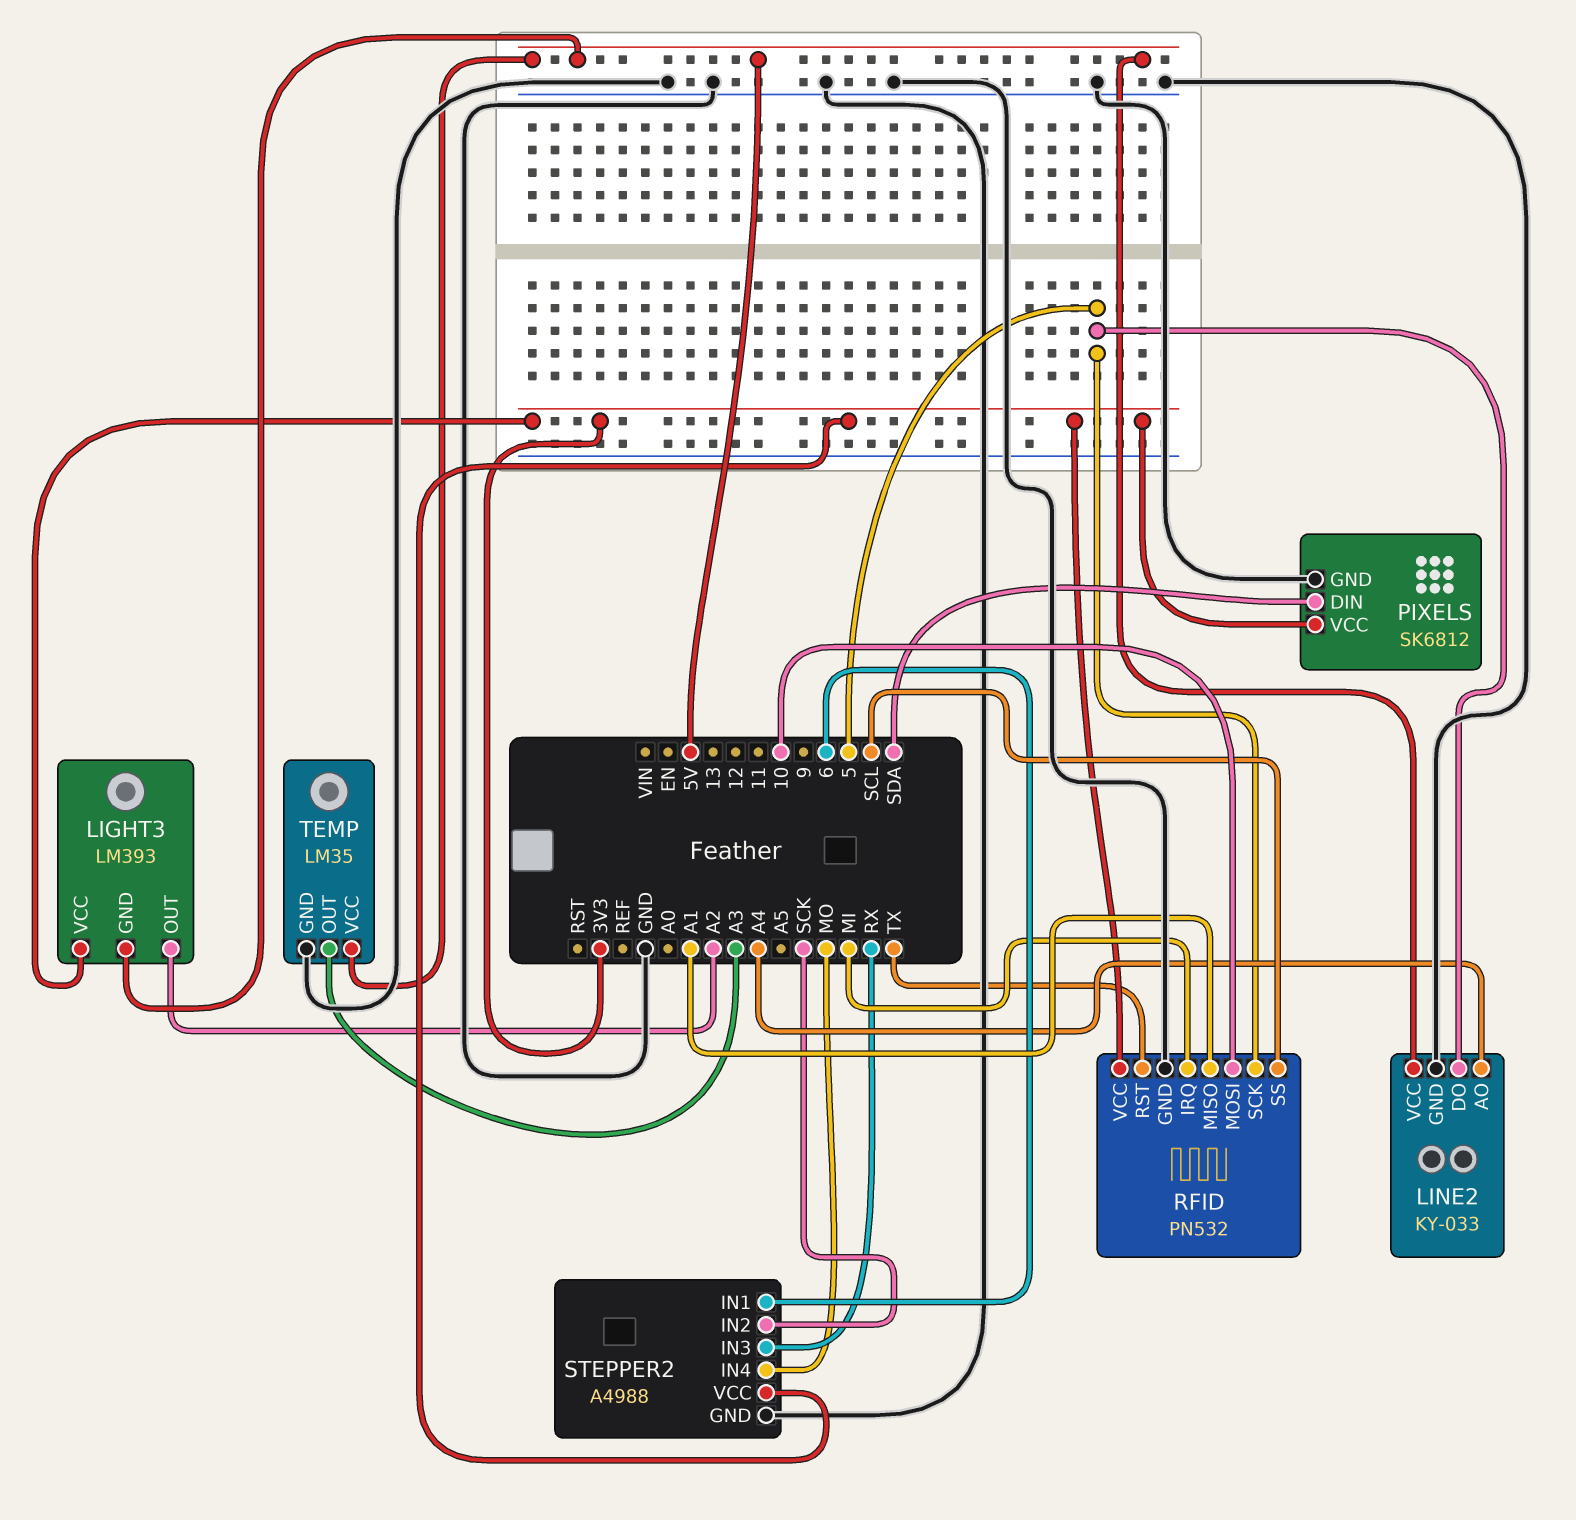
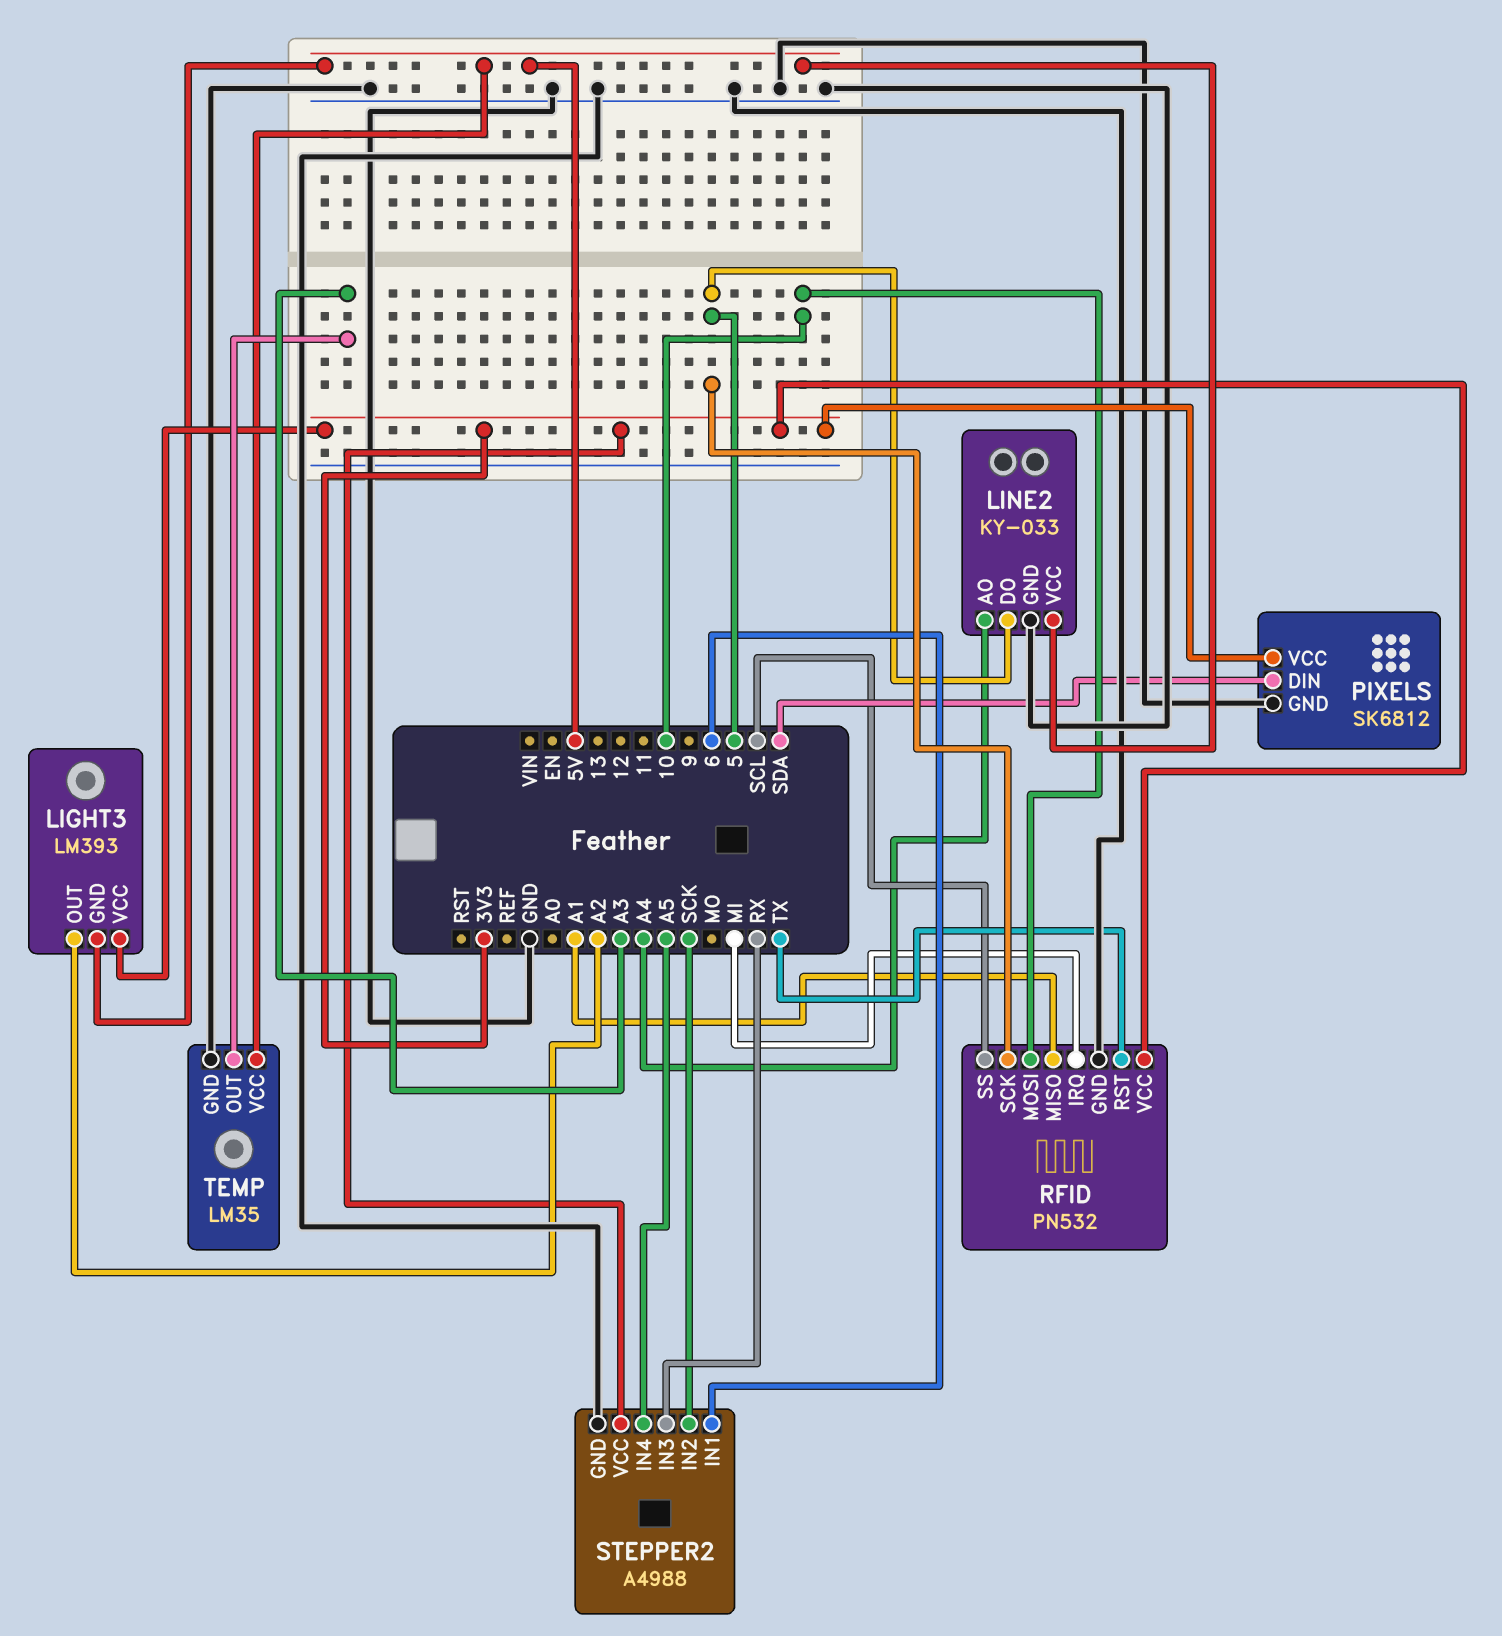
STEPPER2 pin IN4: MO -> A5

